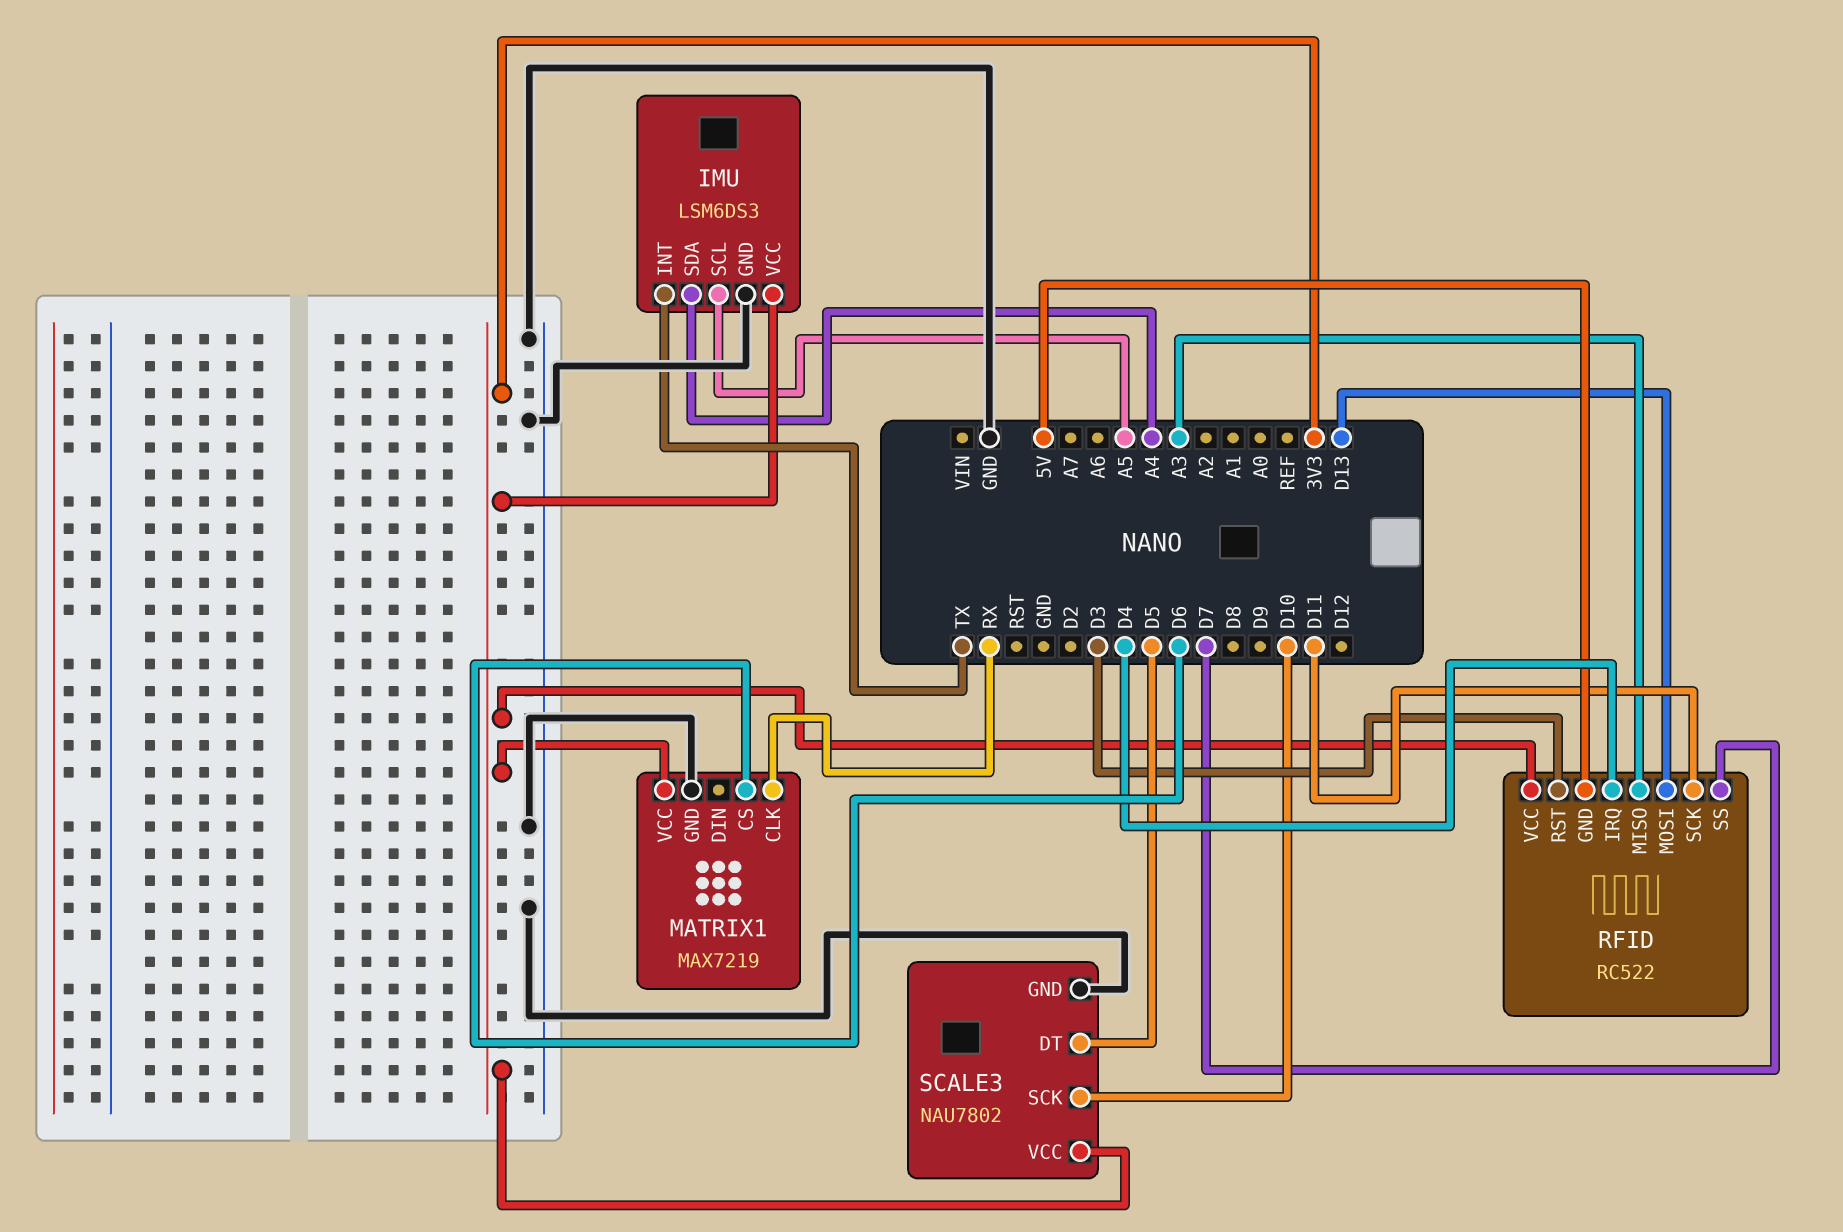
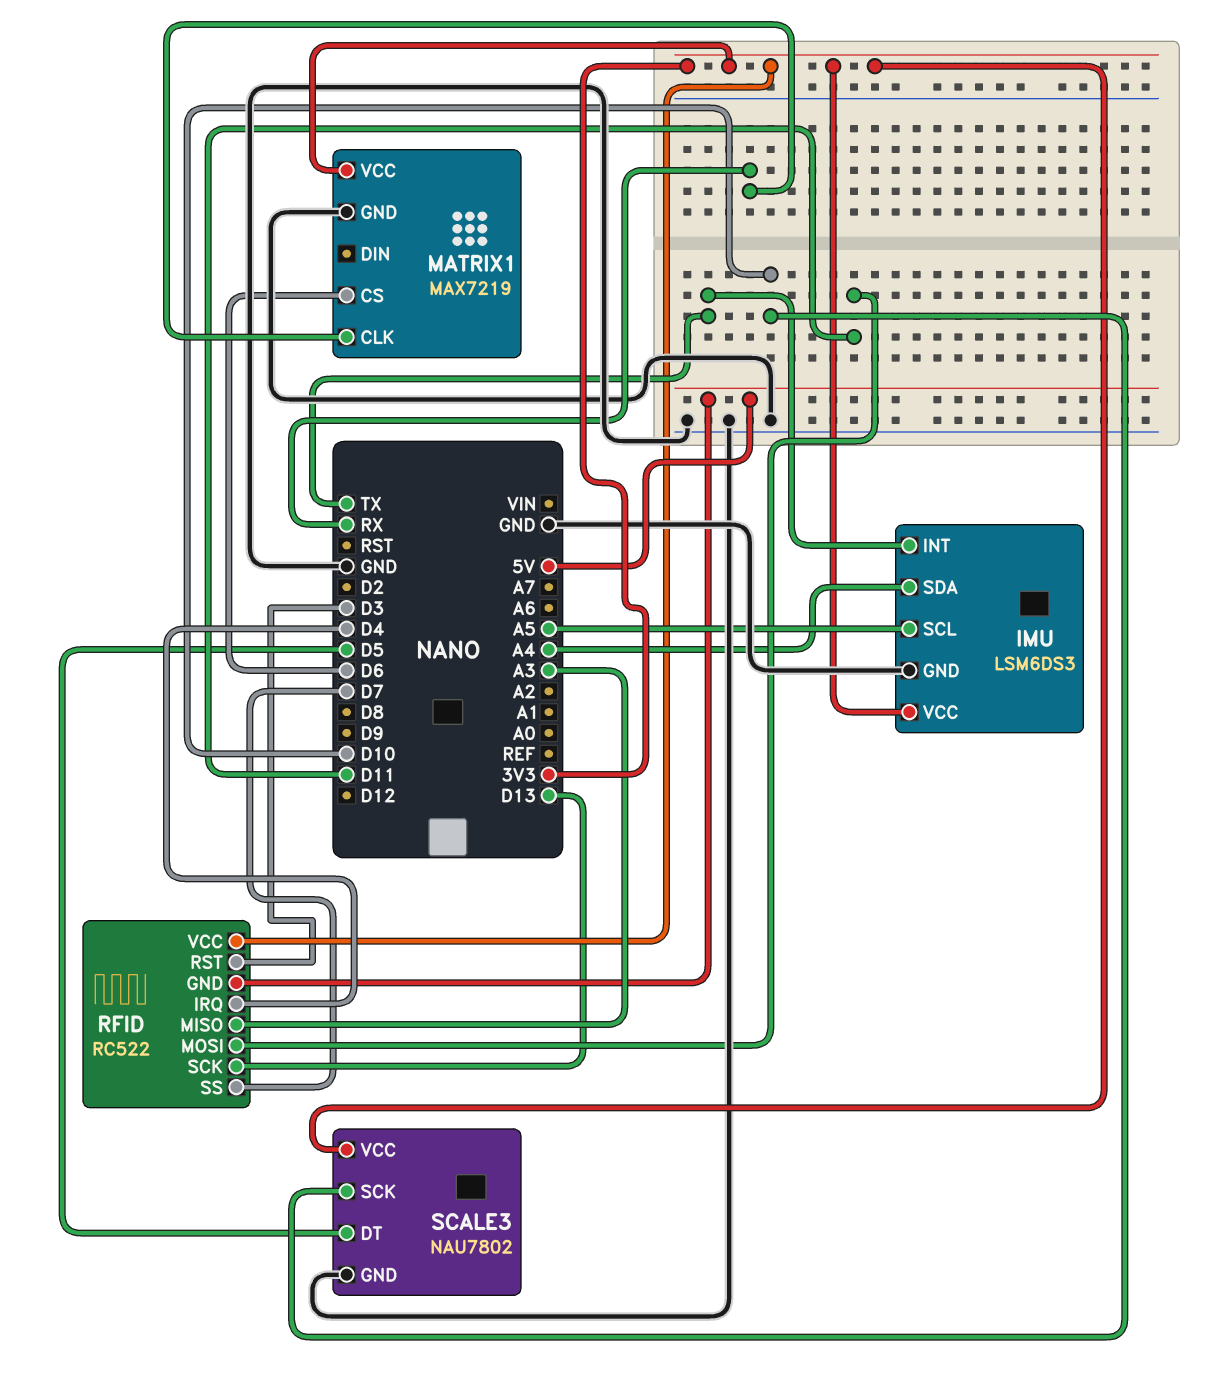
RFID pin MOSI: D13 -> D11
RFID pin SCK: D11 -> D13

